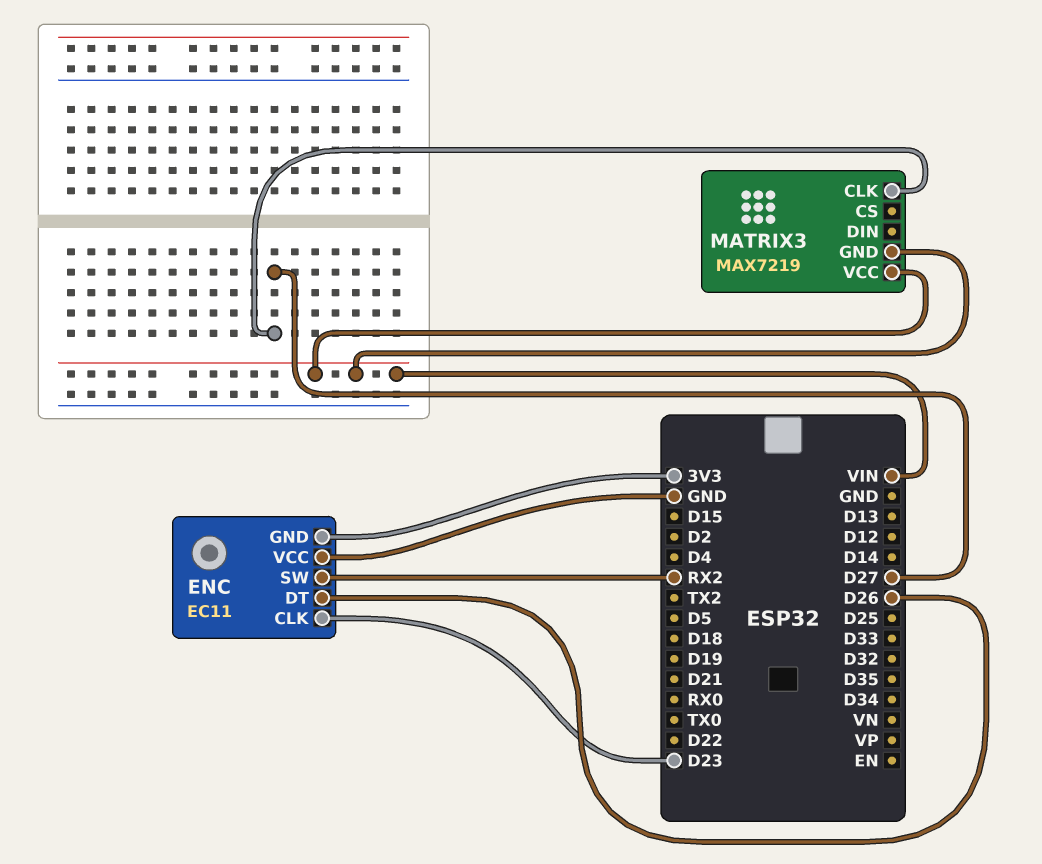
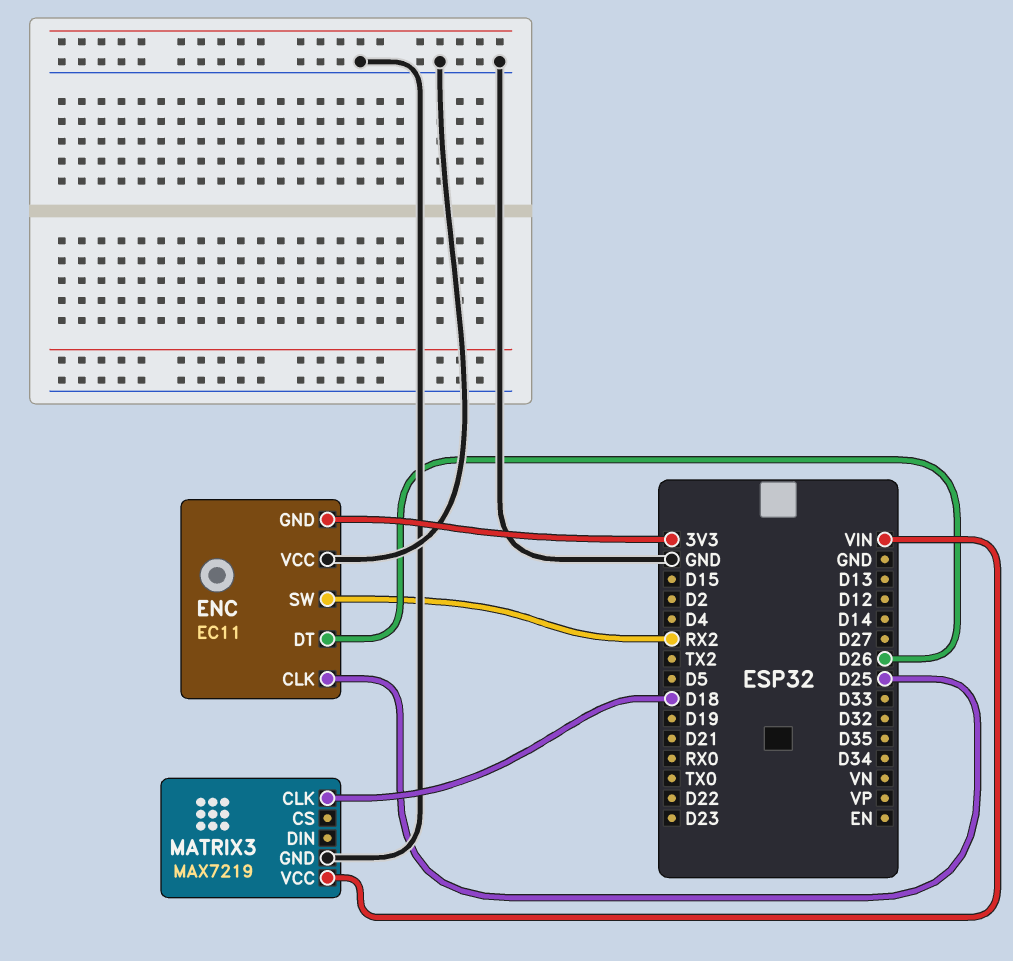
ENC pin CLK: D23 -> D25
MATRIX3 pin CLK: D27 -> D18
MATRIX3 pin GND: VIN -> GND

